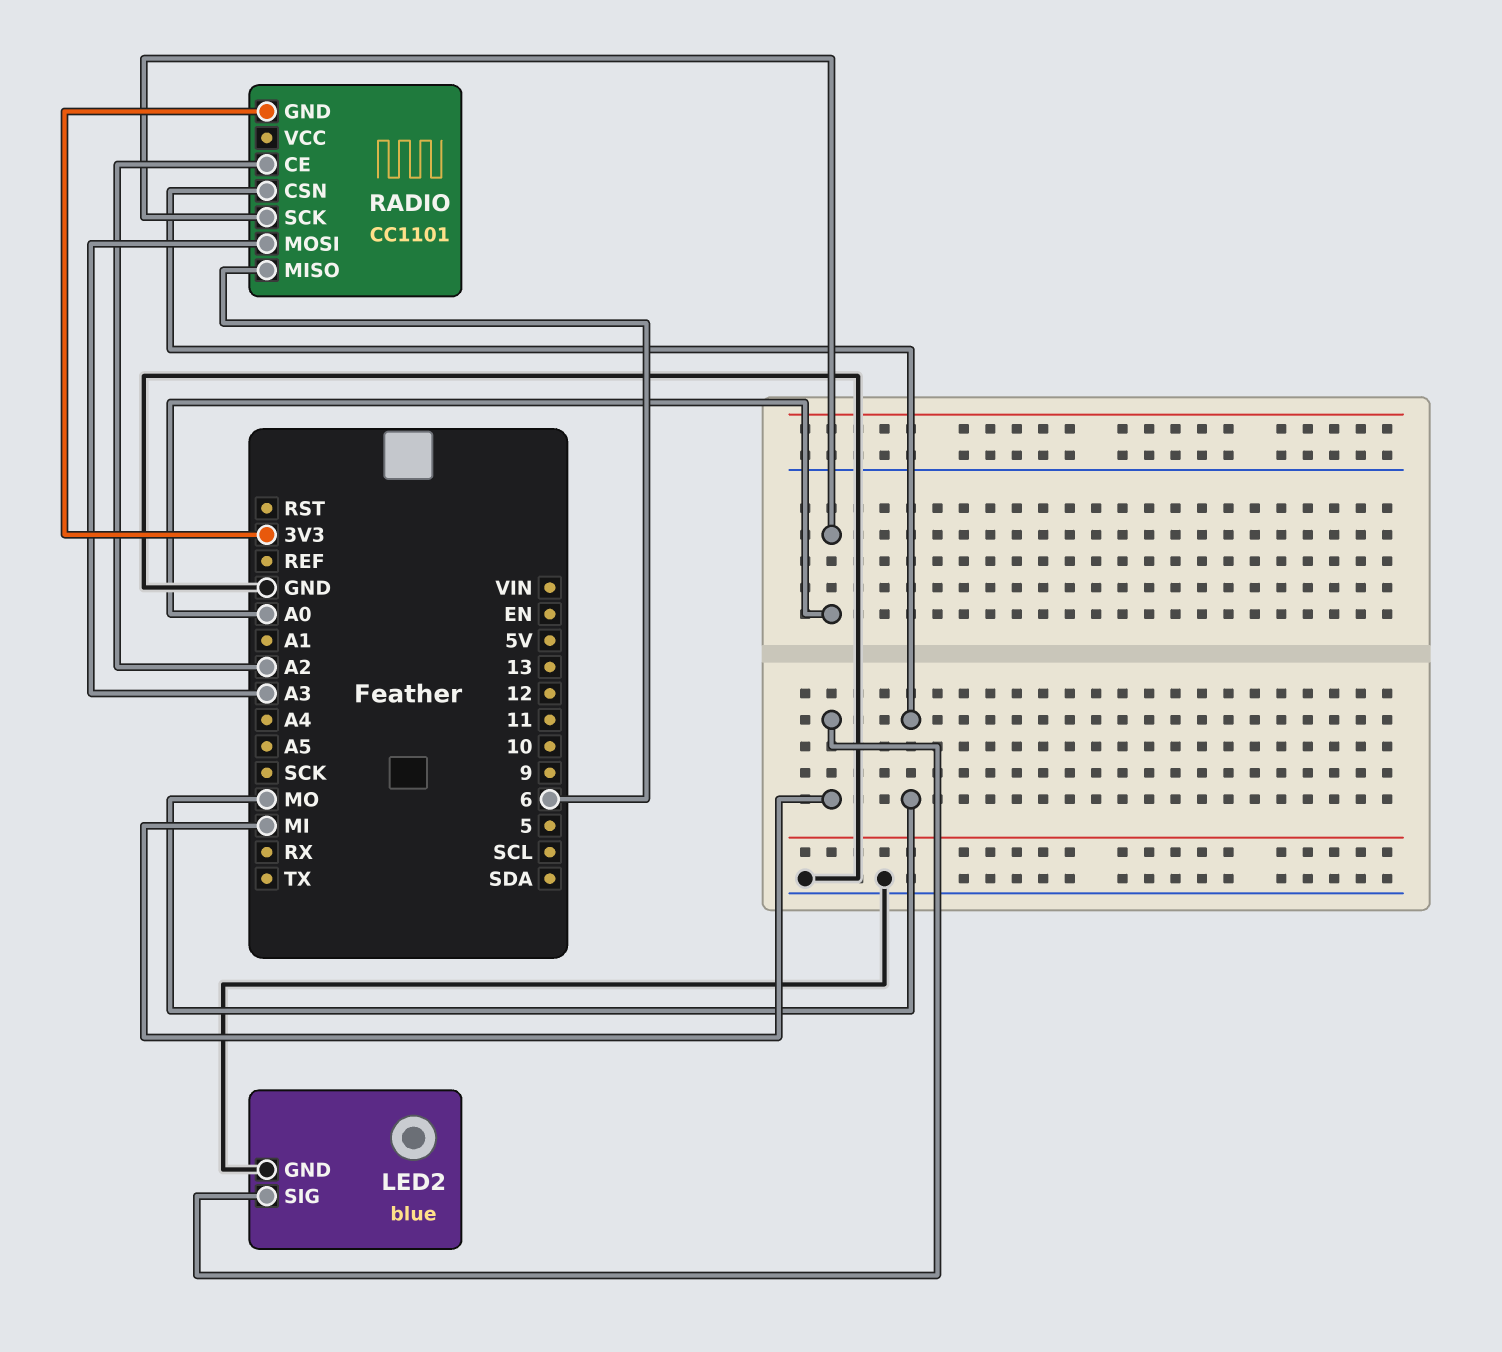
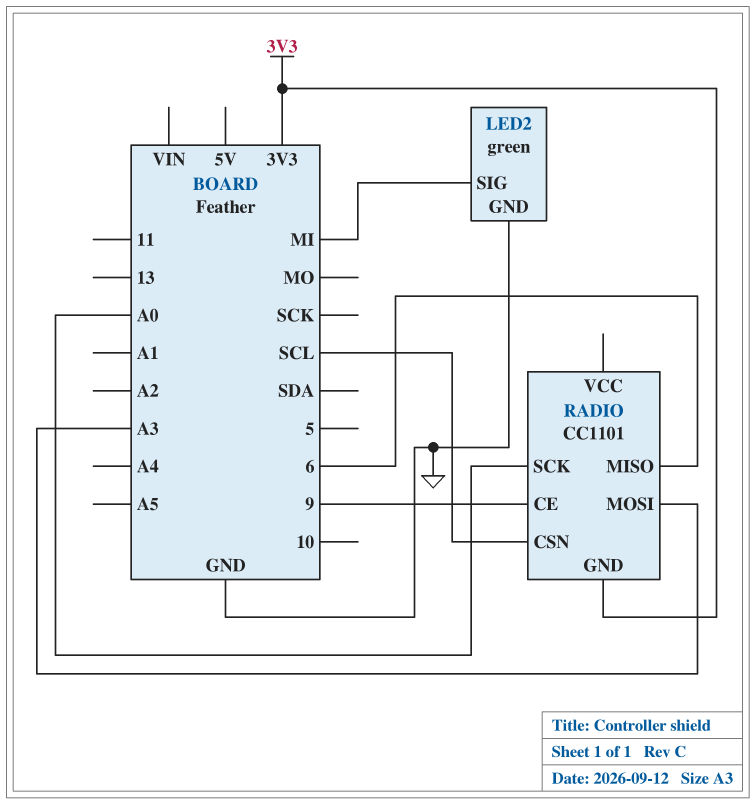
LED2: blue -> green
RADIO pin CE: A2 -> 9
RADIO pin CSN: MO -> SCL

